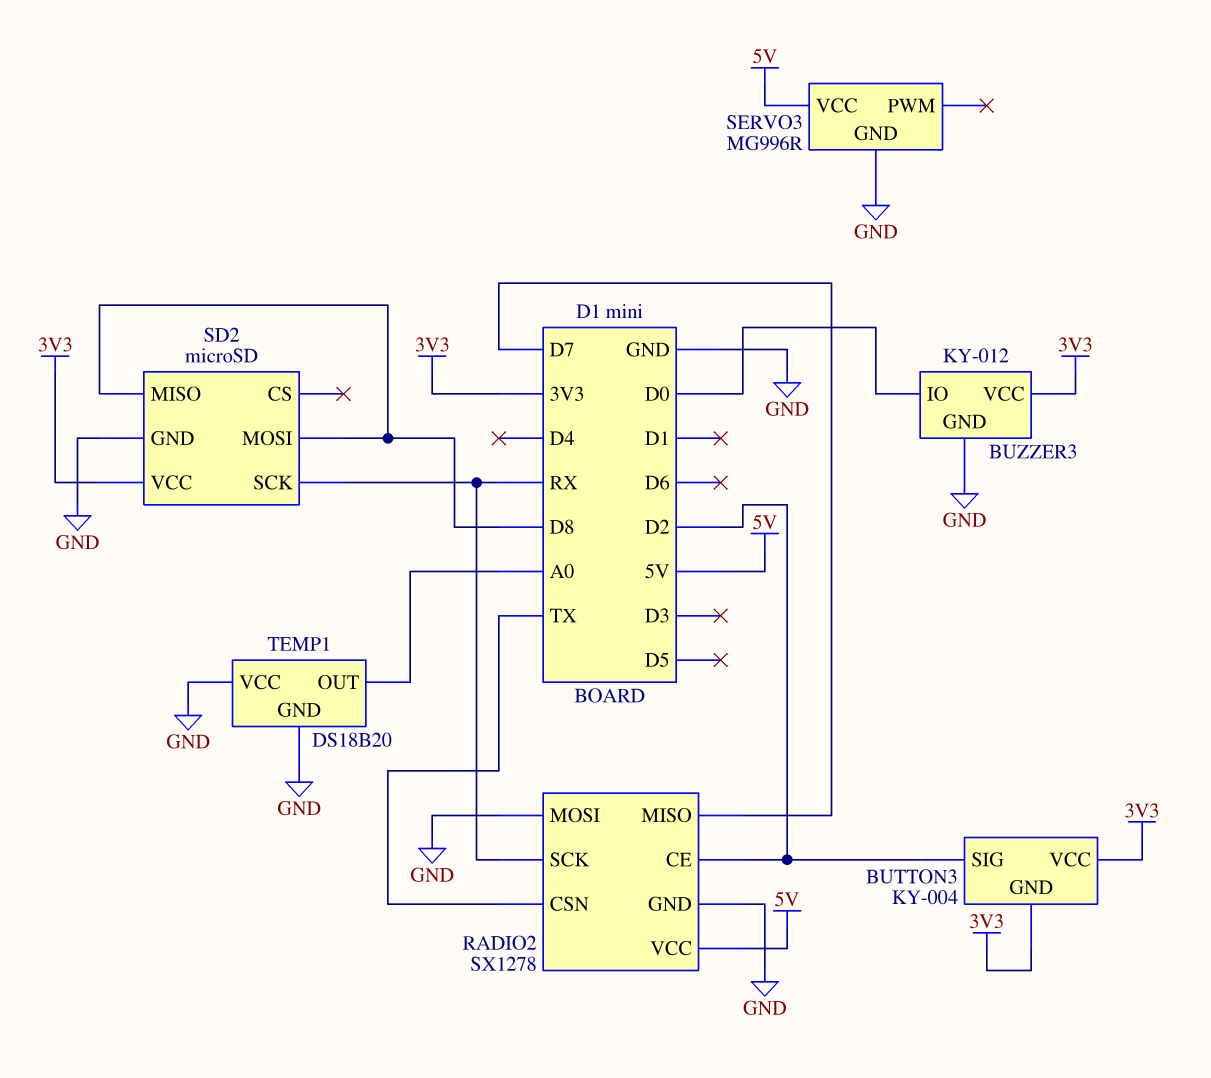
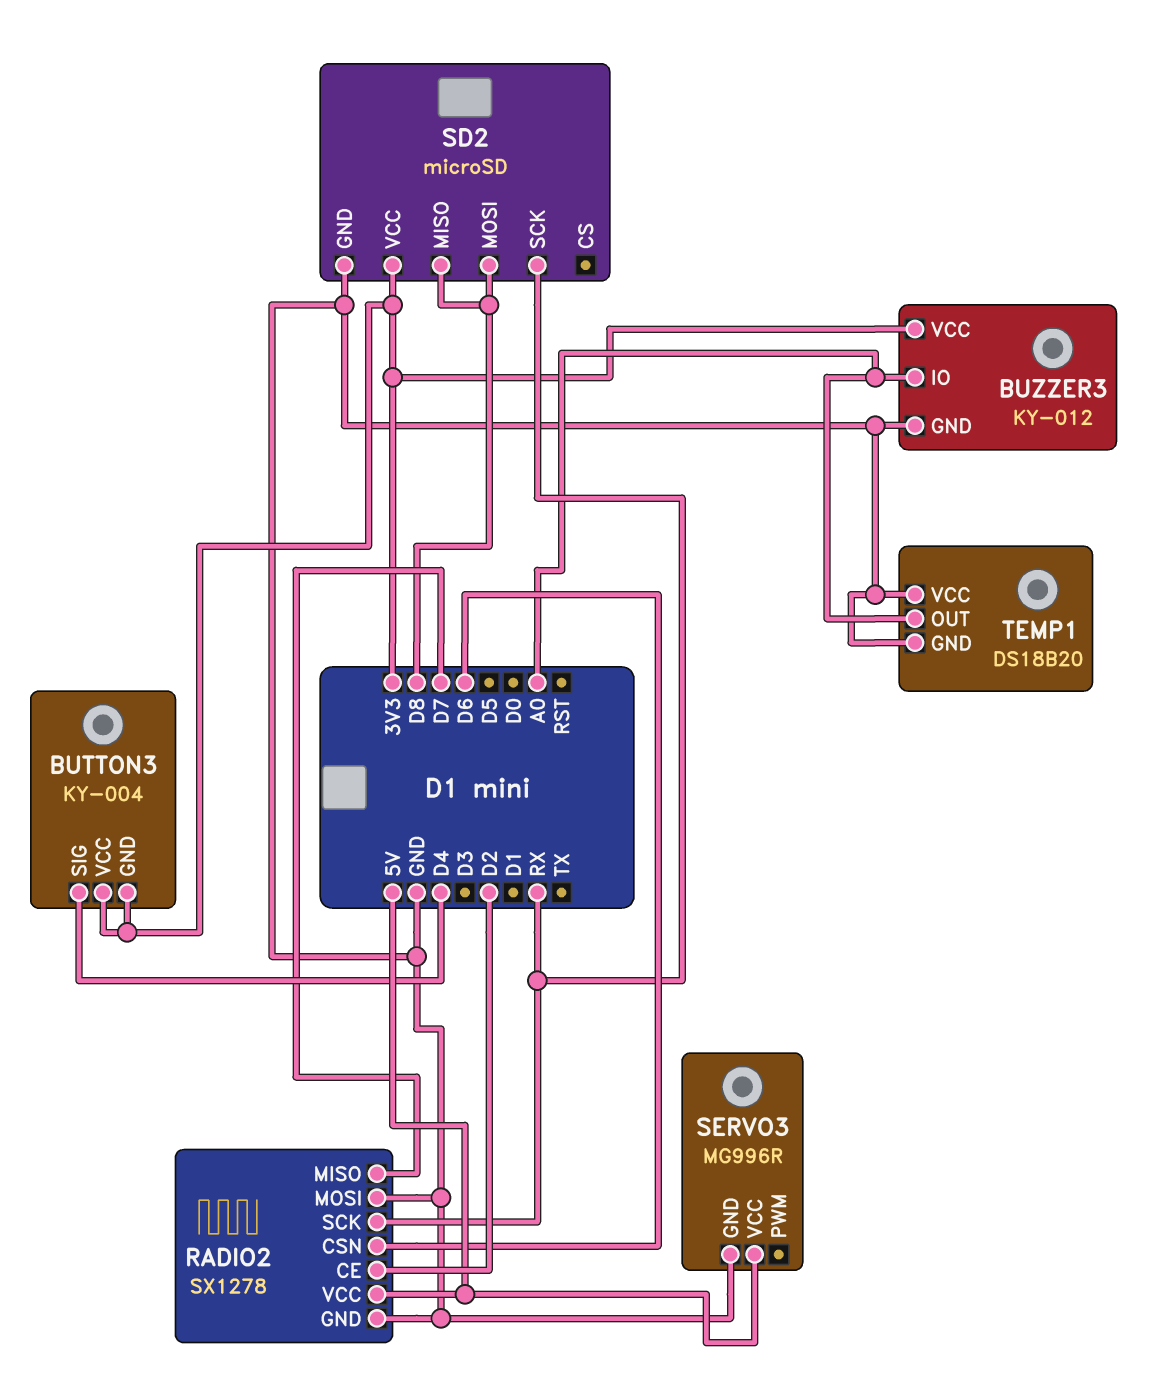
BUTTON3 pin SIG: D2 -> D4
BUZZER3 pin IO: D0 -> A0
RADIO2 pin CSN: TX -> D6

